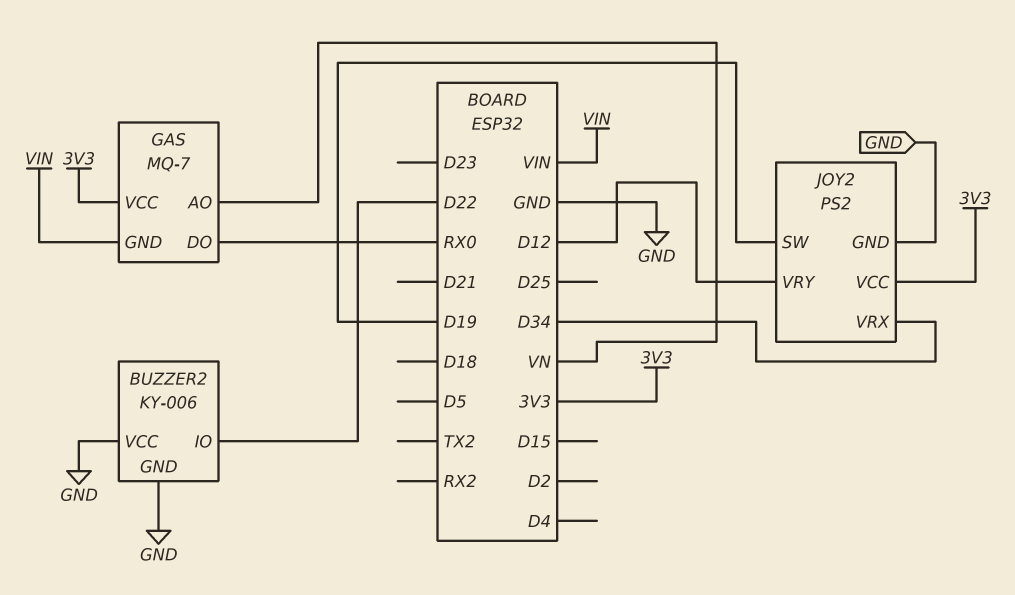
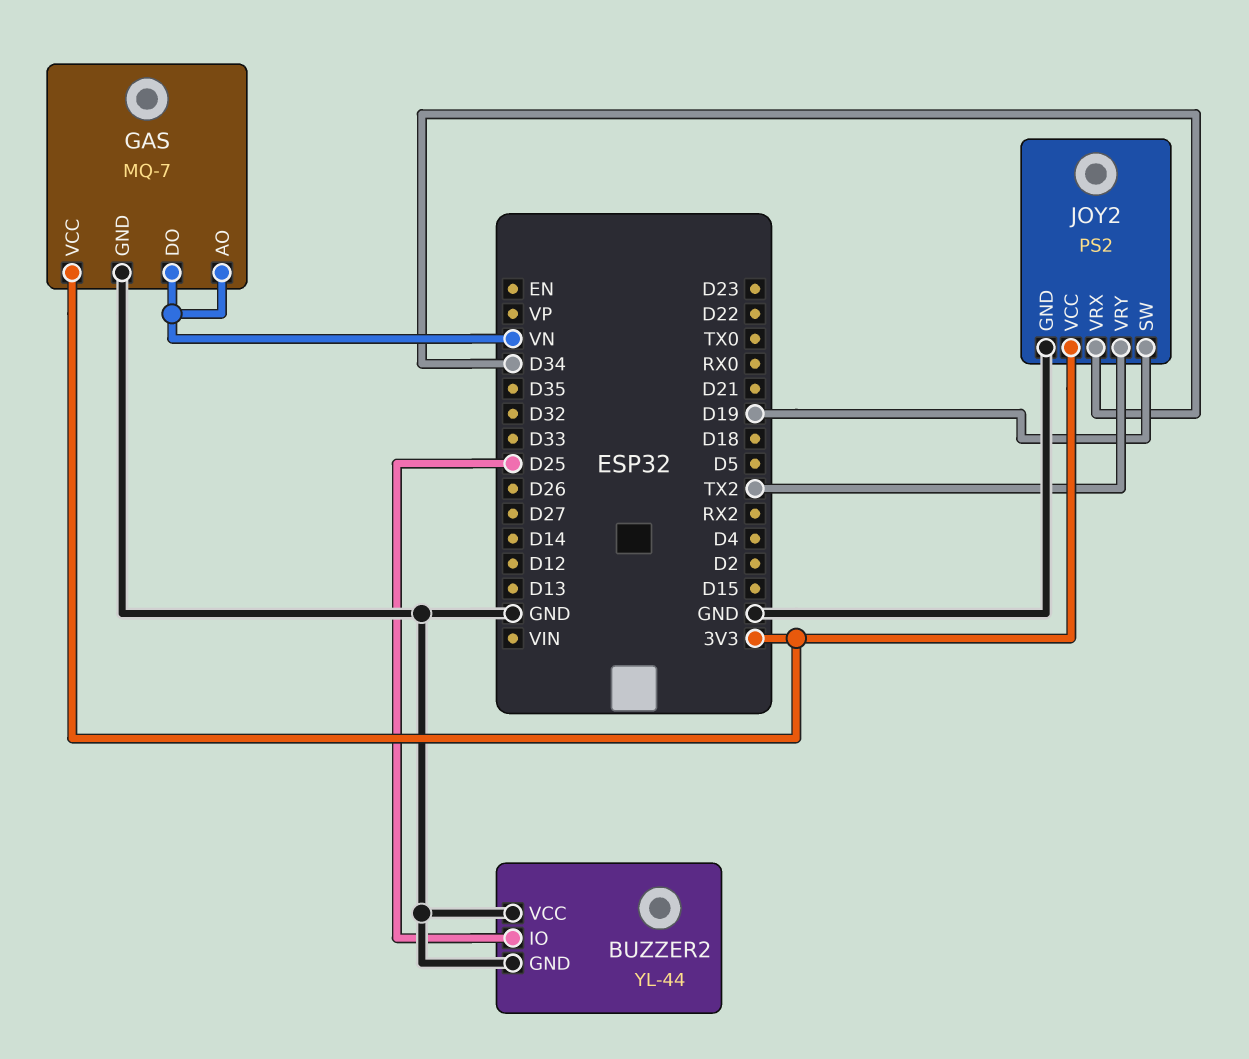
BUZZER2: KY-006 -> YL-44
BUZZER2 pin IO: D22 -> D25
GAS pin DO: RX0 -> VN
GAS pin GND: VIN -> GND
JOY2 pin VRY: D12 -> TX2

